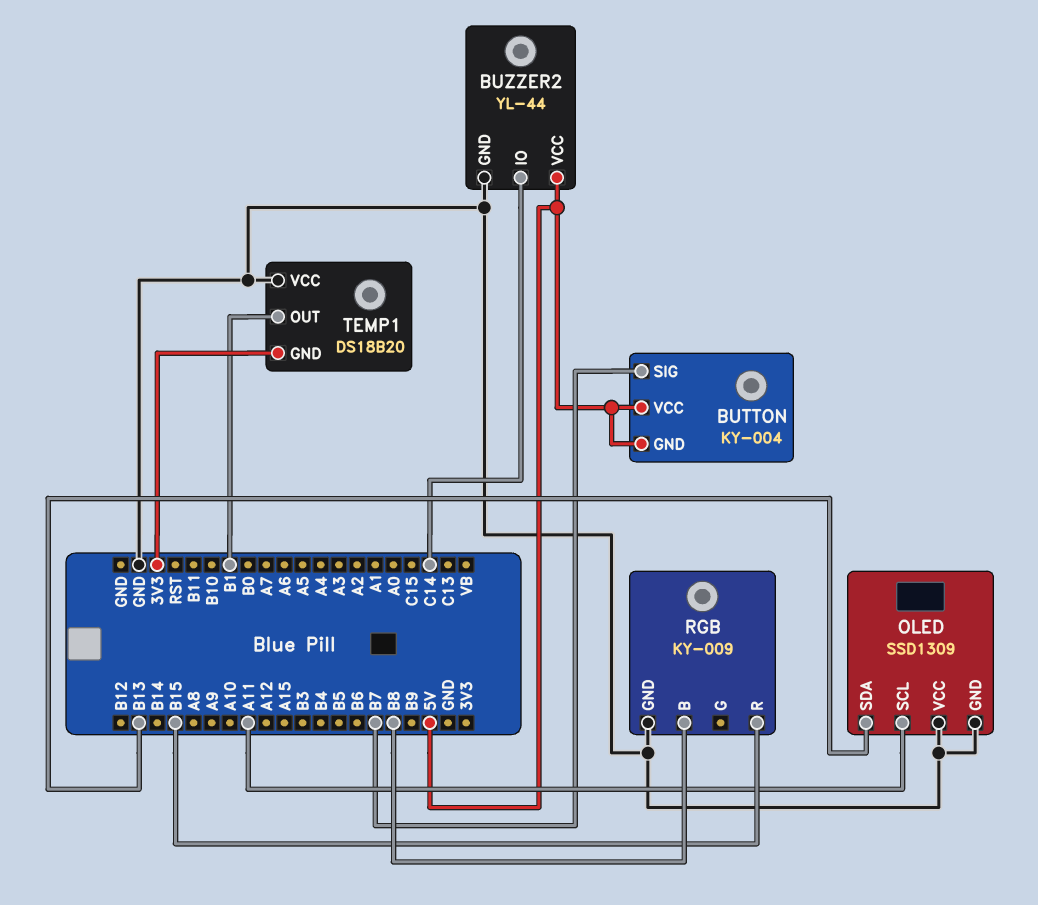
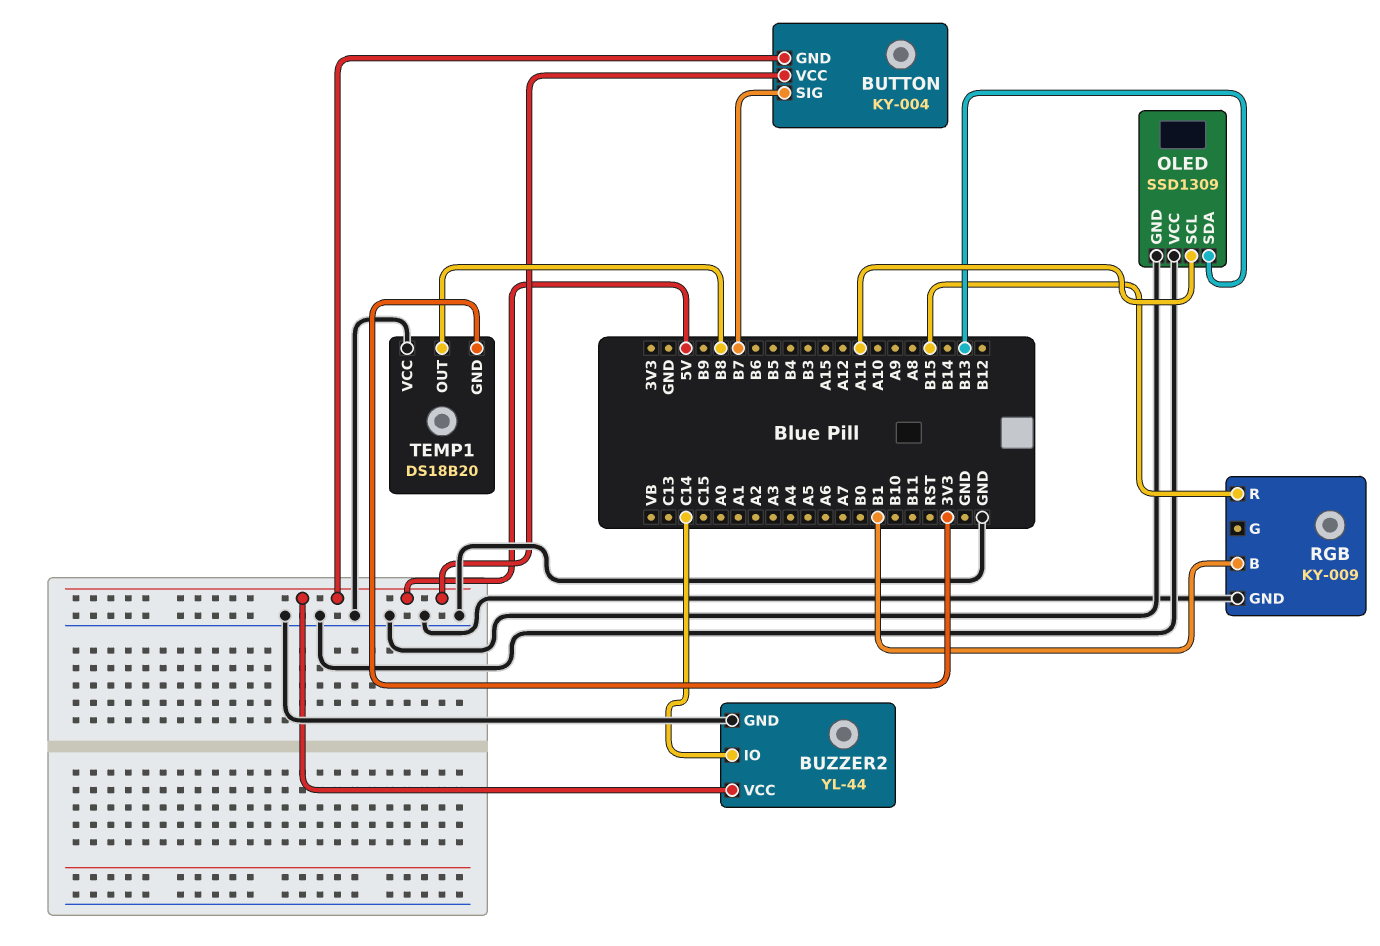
RGB pin B: B8 -> B1
TEMP1 pin OUT: B1 -> B8

